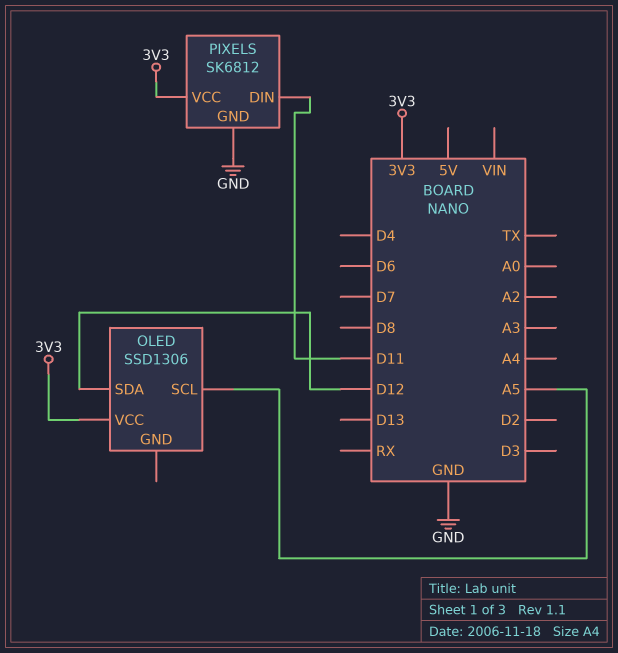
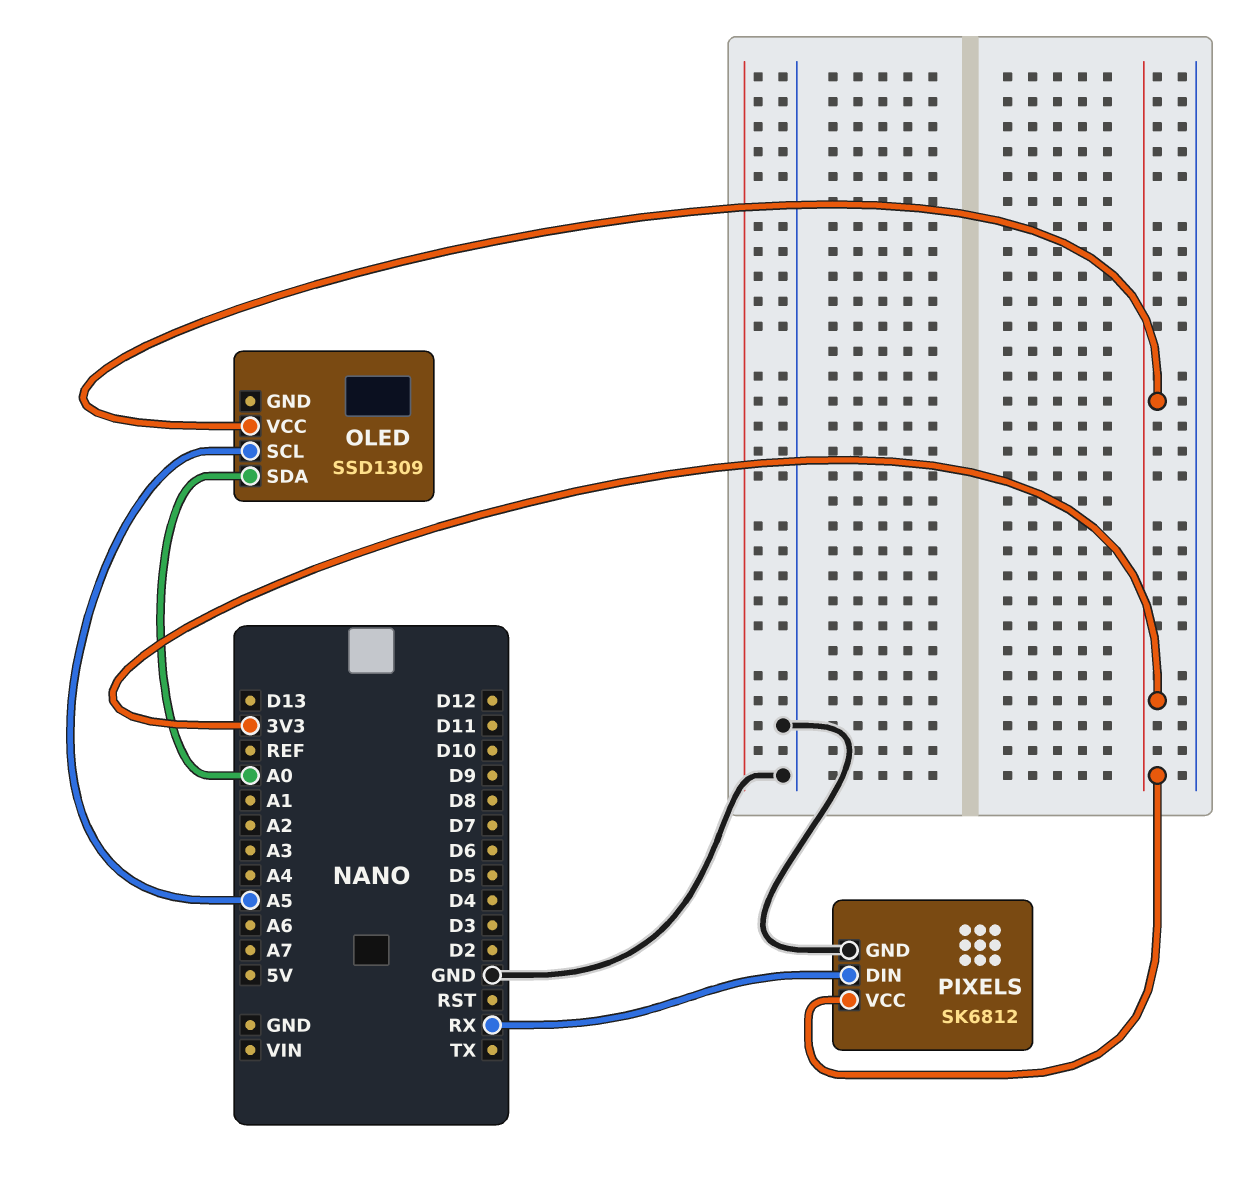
OLED: SSD1306 -> SSD1309
OLED pin SDA: D12 -> A0
PIXELS pin DIN: D11 -> RX

